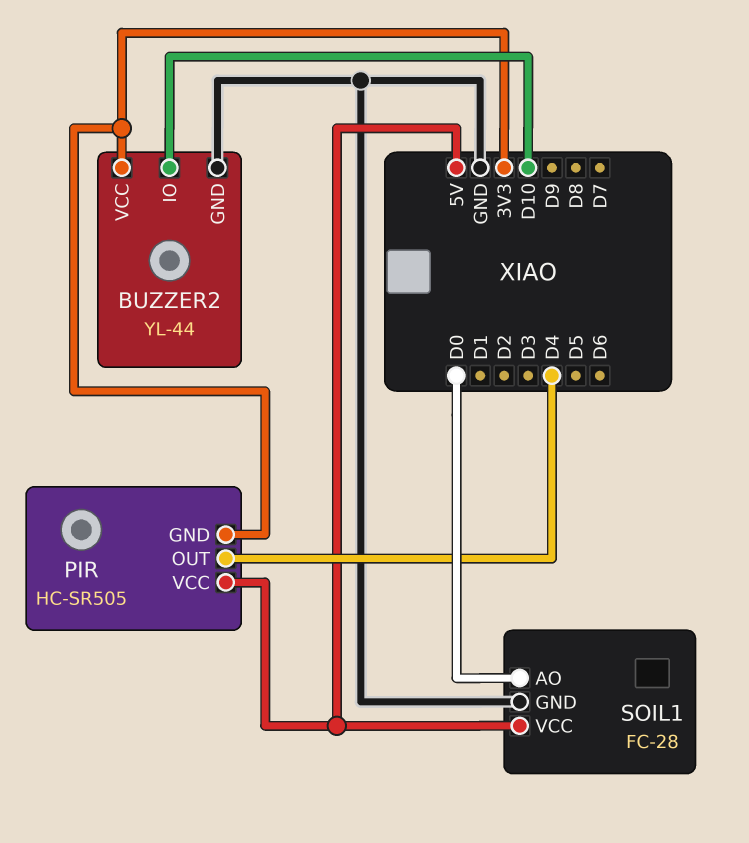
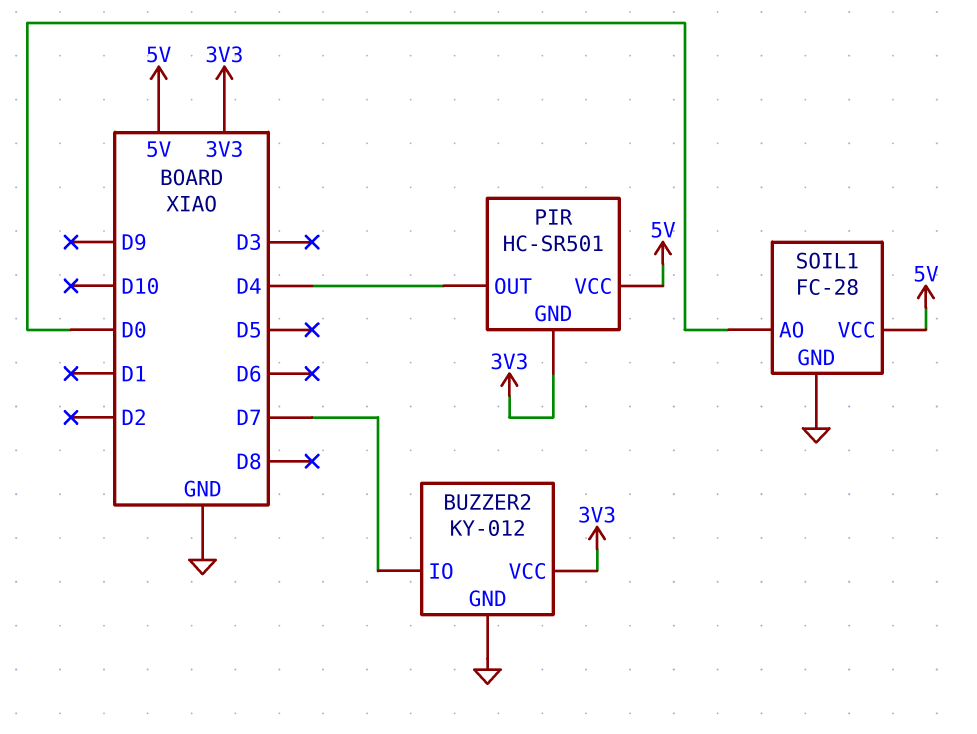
BUZZER2: YL-44 -> KY-012
BUZZER2 pin IO: D10 -> D7
PIR: HC-SR505 -> HC-SR501

